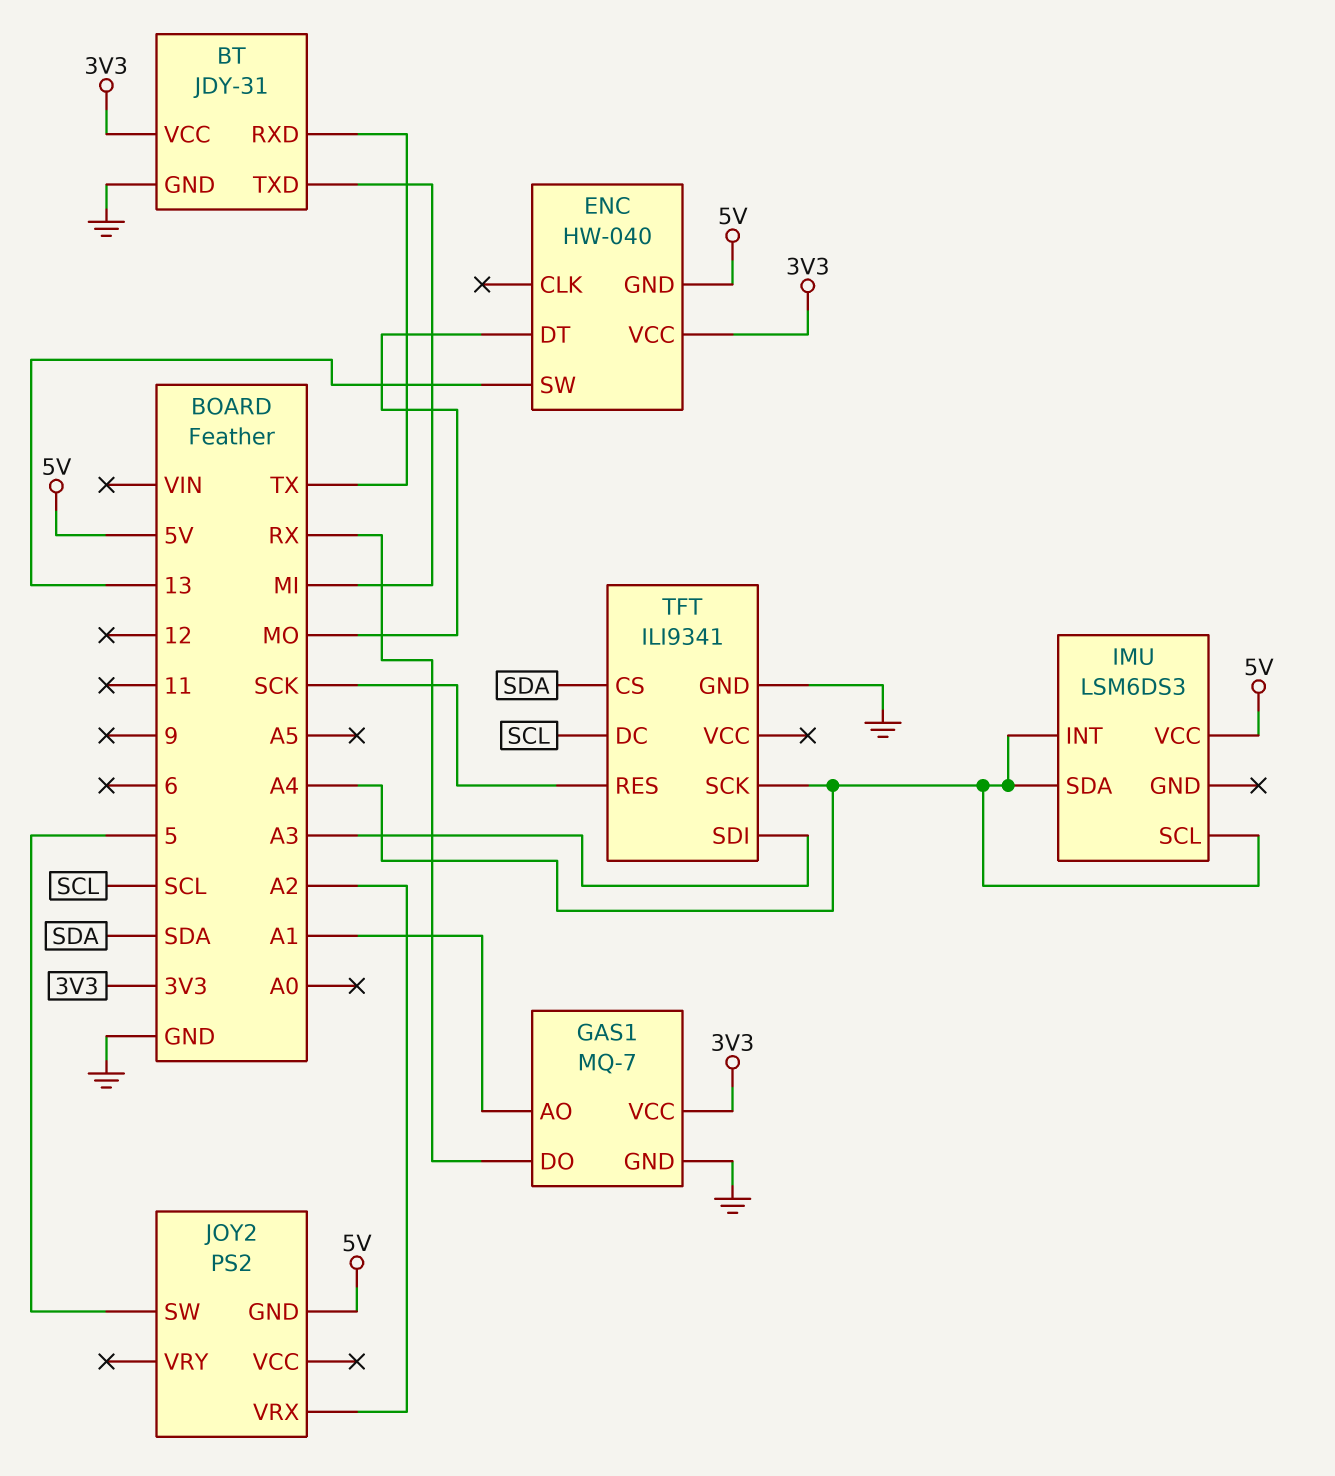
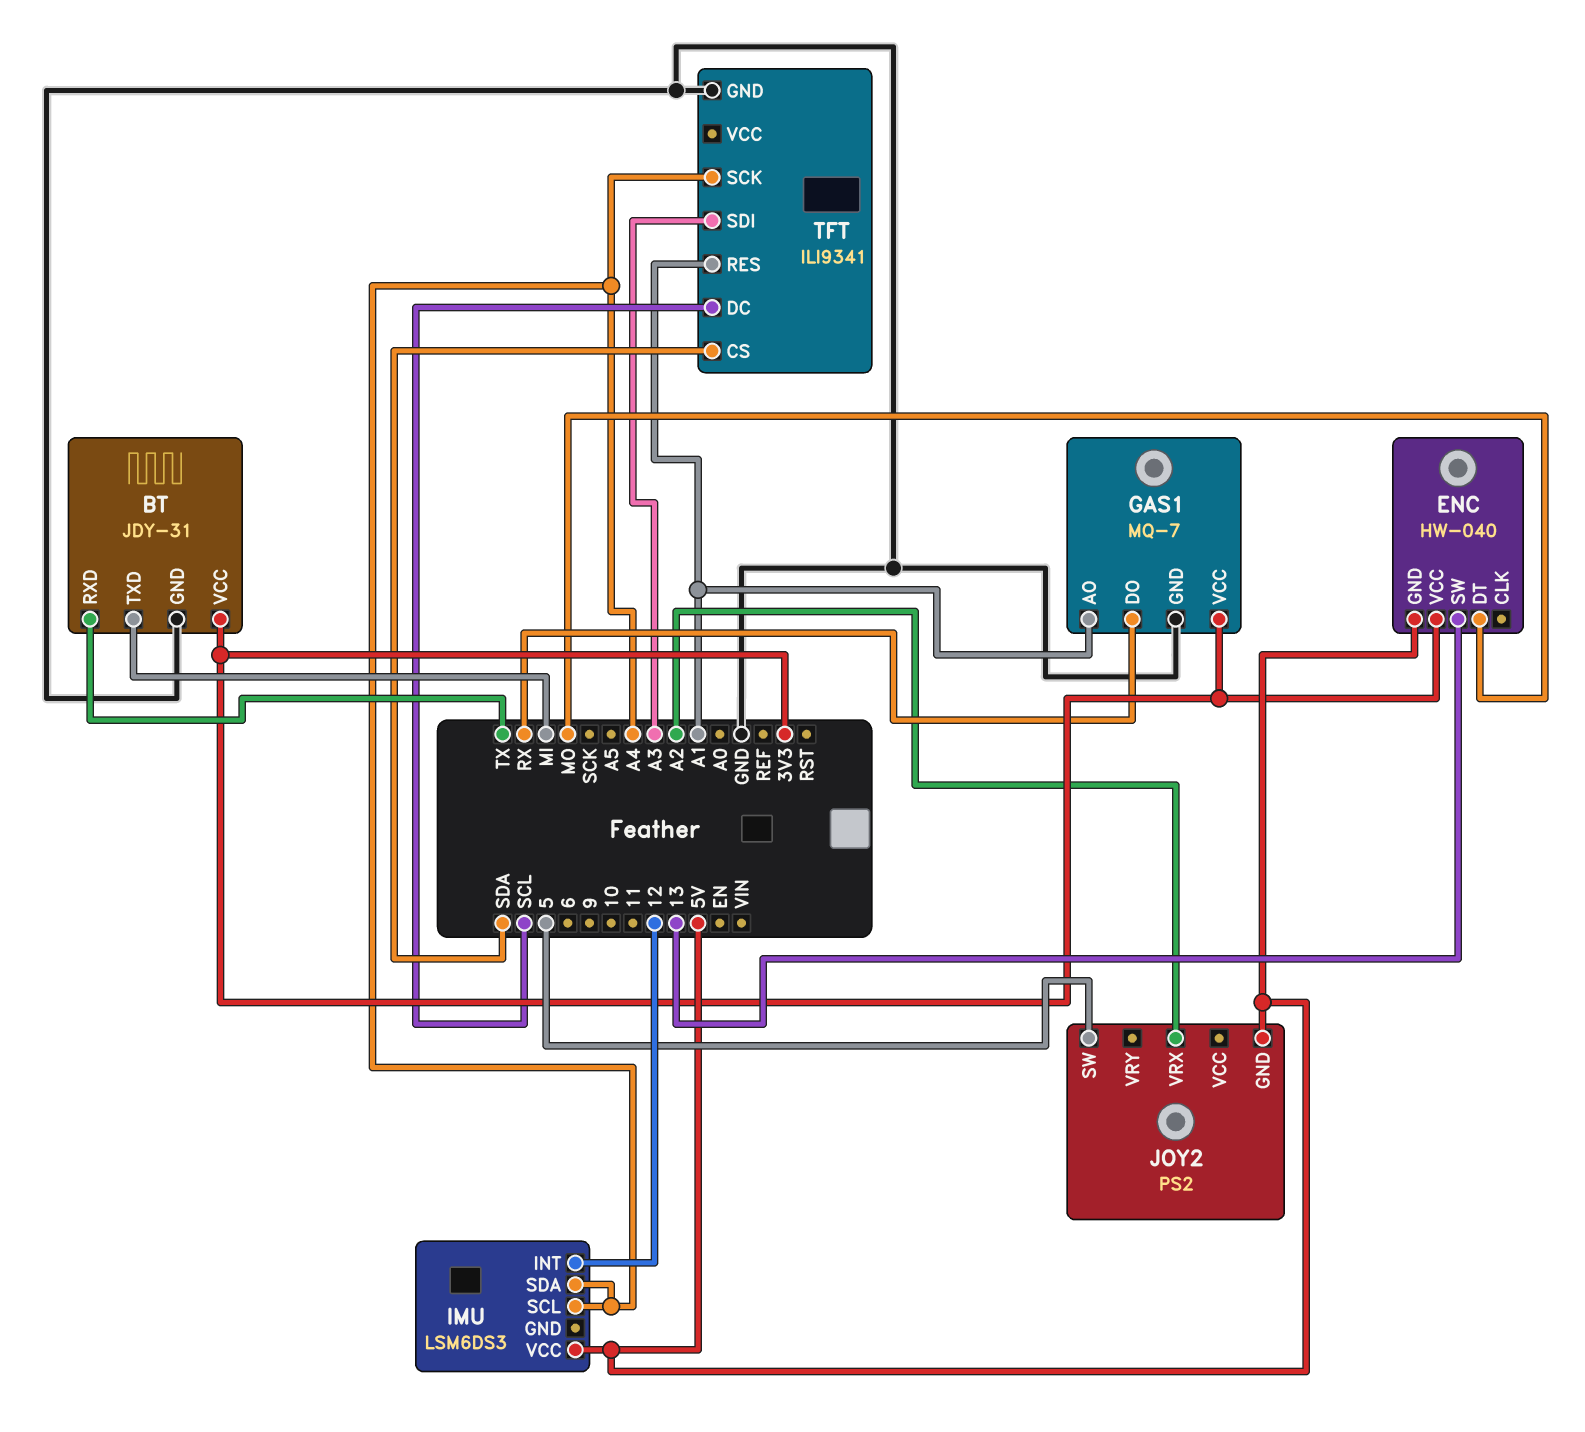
IMU pin INT: A4 -> 12
TFT pin RES: SCK -> A1

